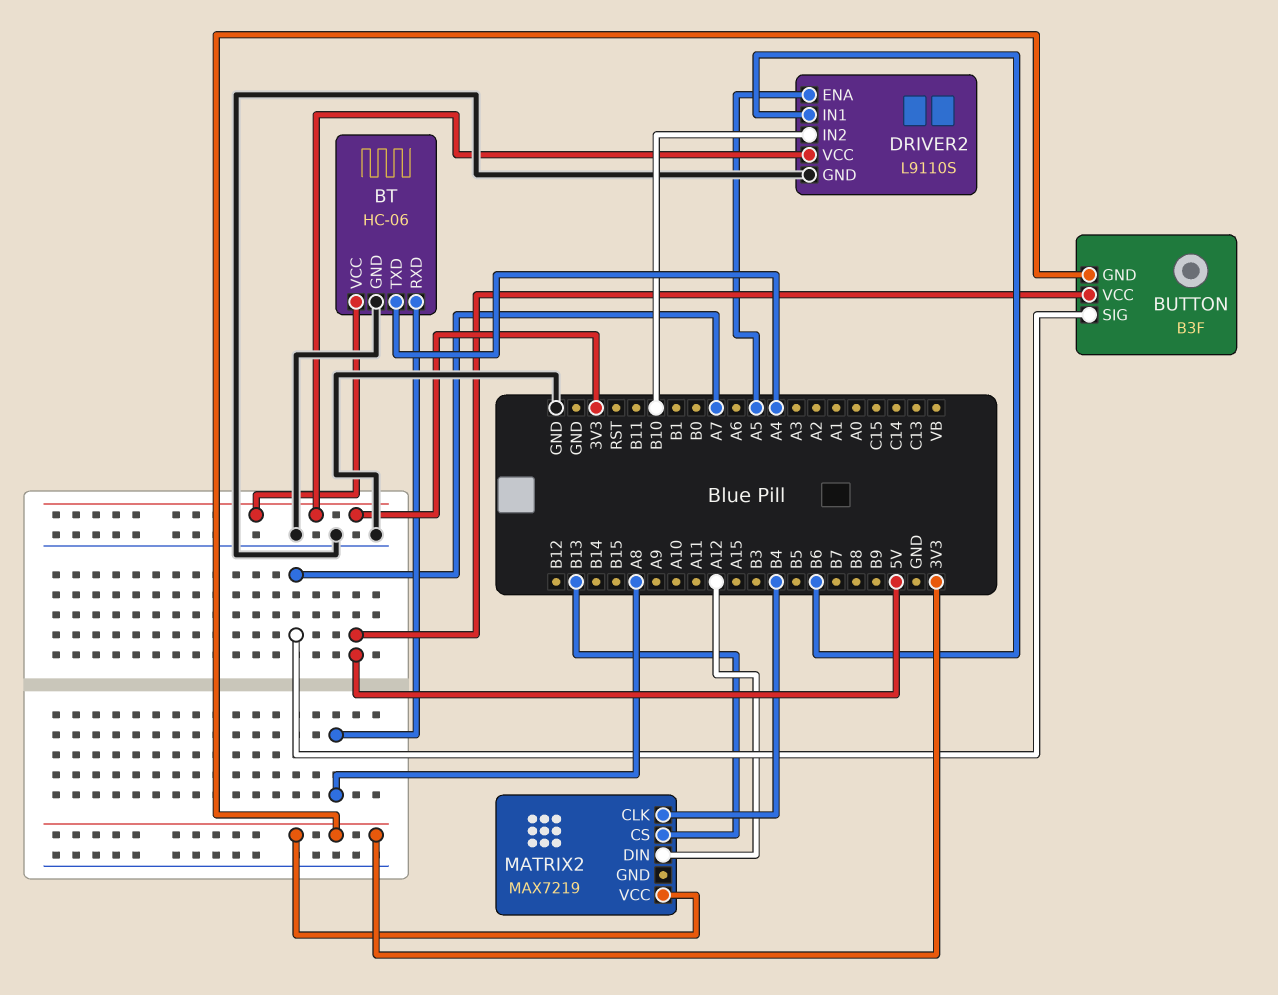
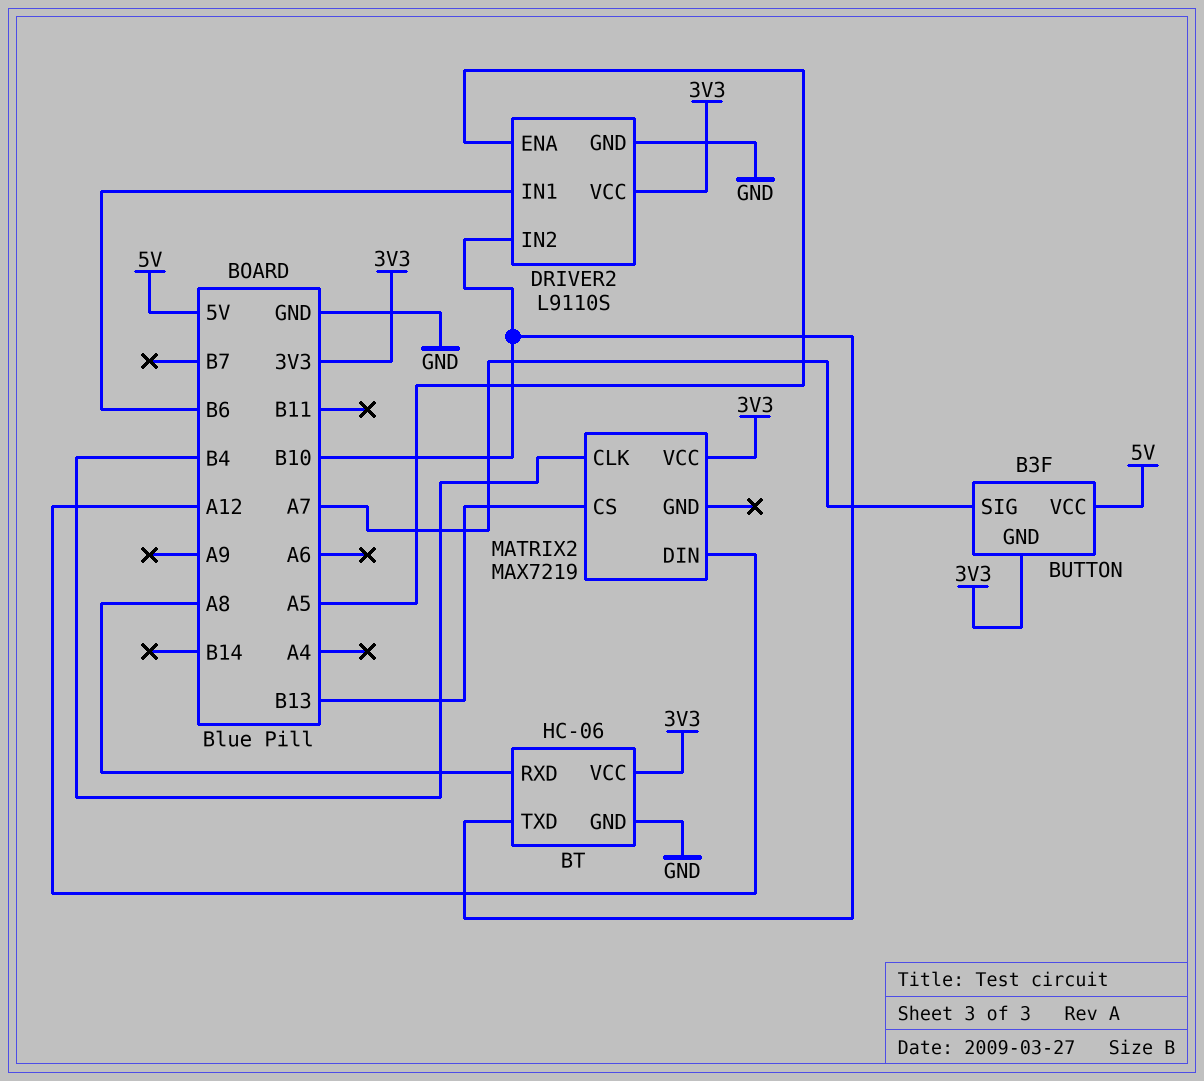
BT pin TXD: A4 -> B10

